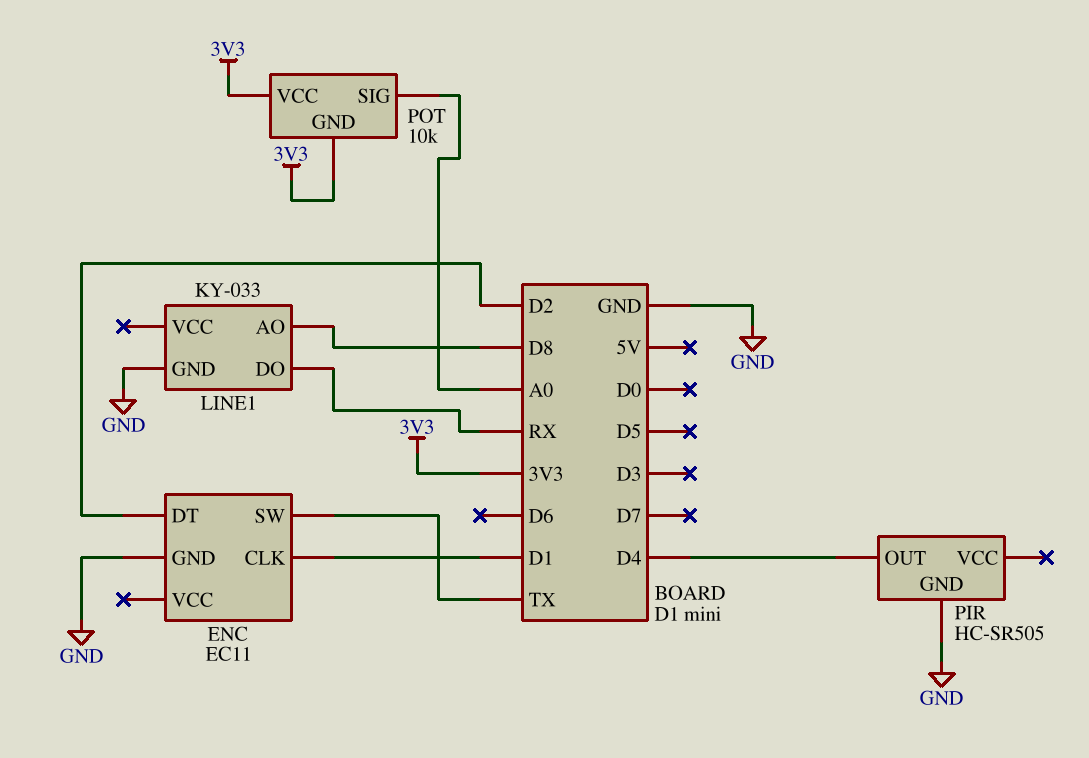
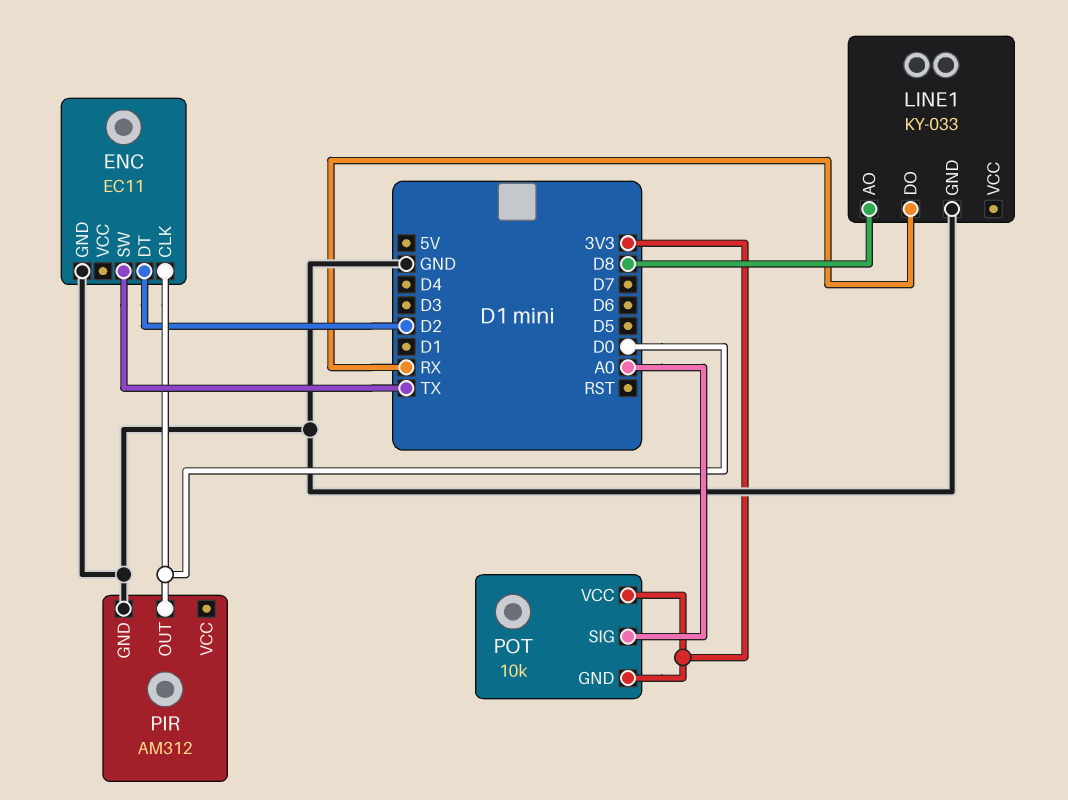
ENC pin CLK: D1 -> D0
PIR: HC-SR505 -> AM312
PIR pin OUT: D4 -> D0

